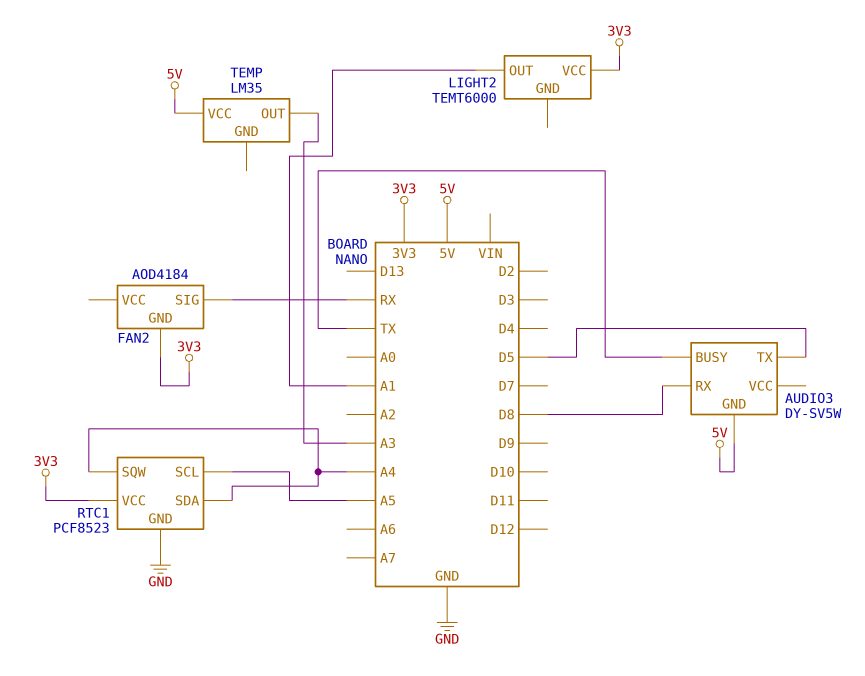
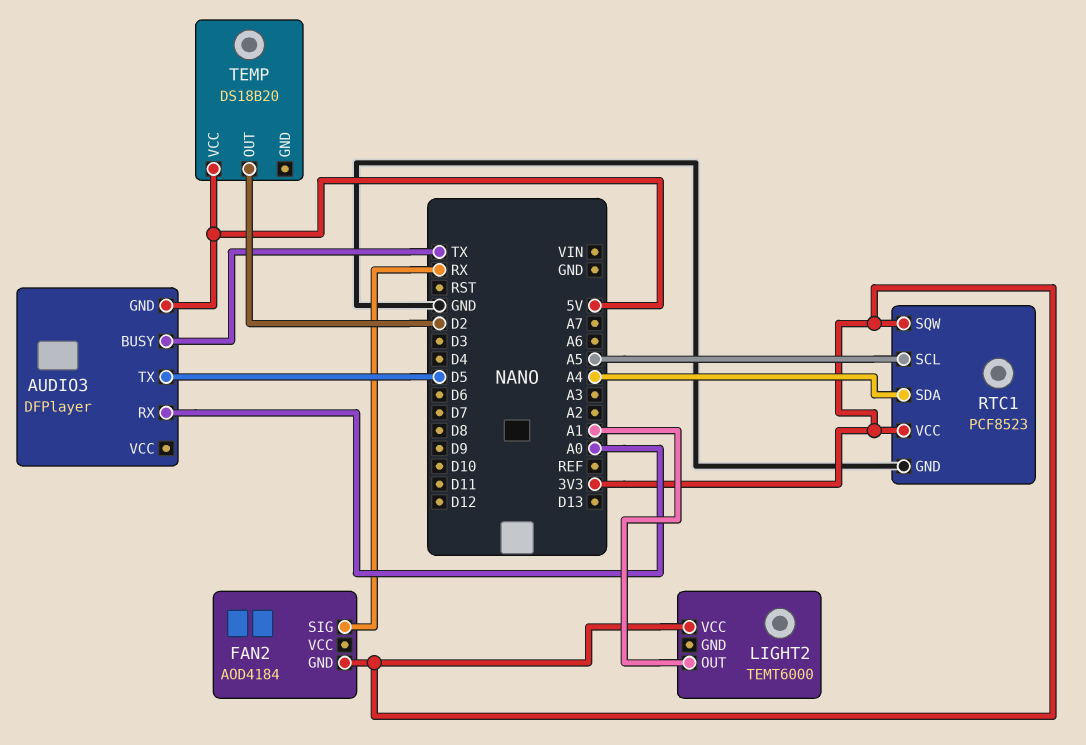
AUDIO3: DY-SV5W -> DFPlayer
AUDIO3 pin RX: D8 -> A0
RTC1 pin SQW: A4 -> 3V3
TEMP: LM35 -> DS18B20
TEMP pin OUT: A3 -> D2

